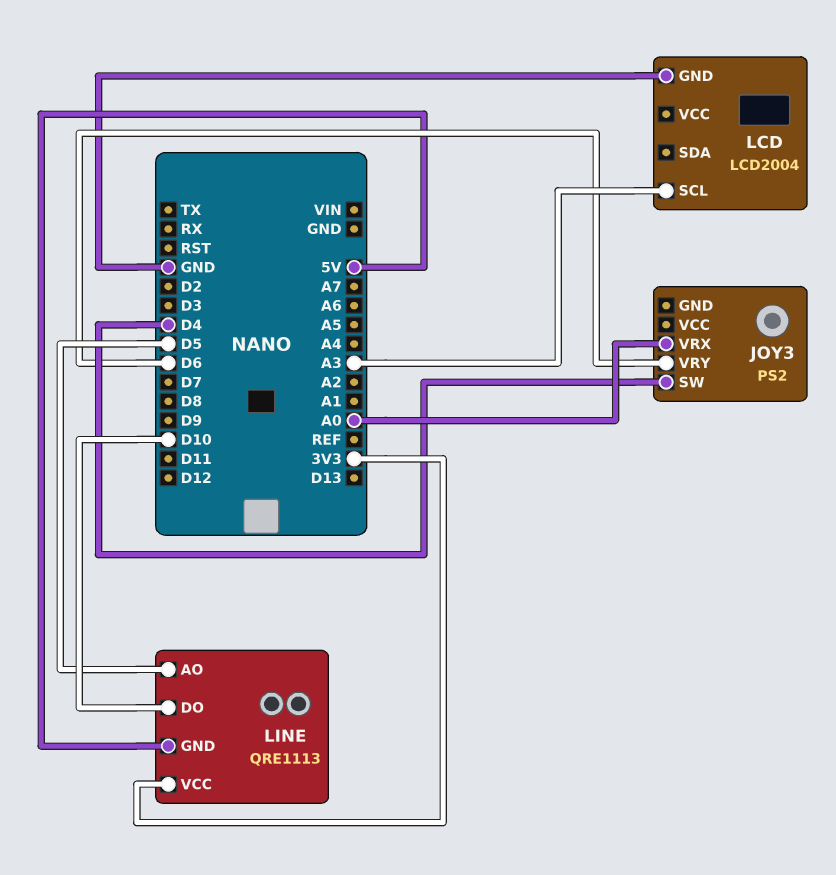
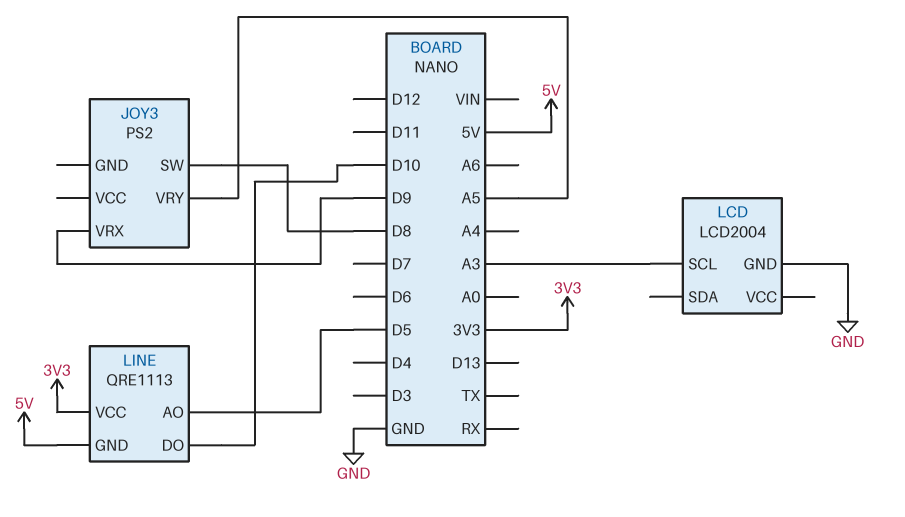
JOY3 pin SW: D4 -> D8
JOY3 pin VRX: A0 -> D9
JOY3 pin VRY: D6 -> A5

